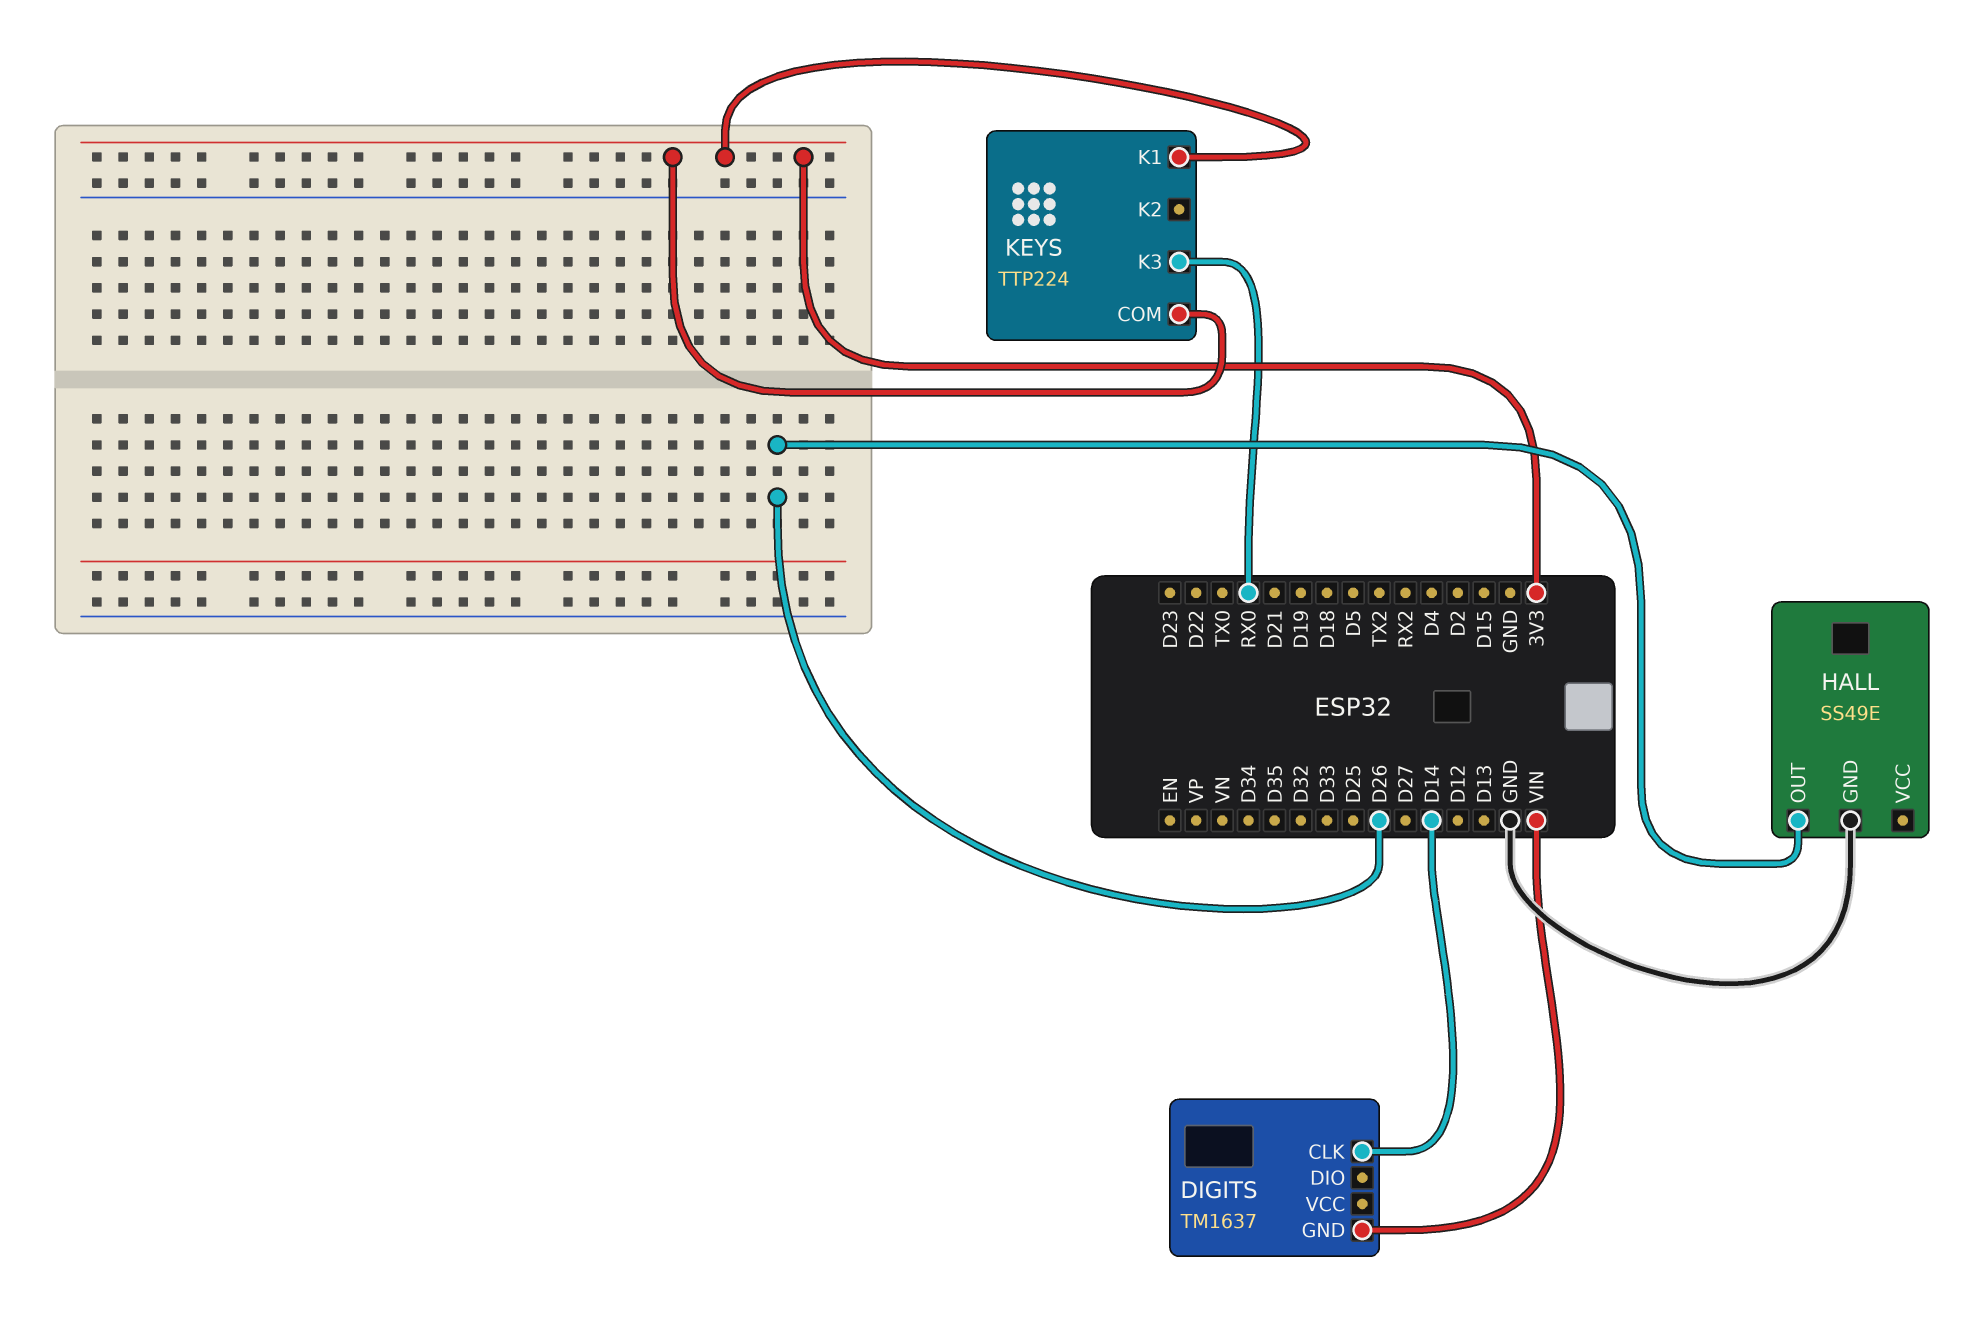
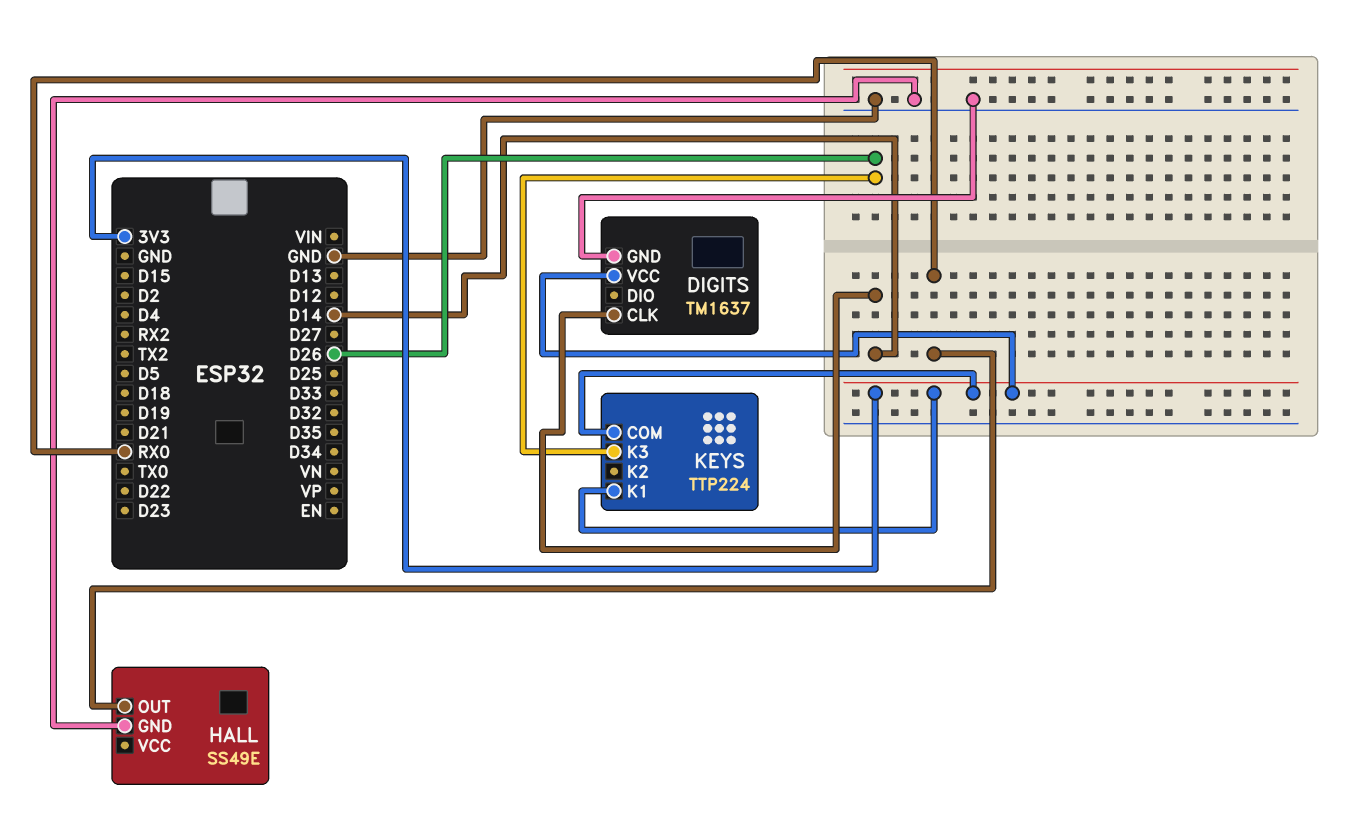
DIGITS pin GND: VIN -> GND
DIGITS pin VCC: none -> 3V3
HALL pin OUT: D26 -> RX0
KEYS pin K3: RX0 -> D26

